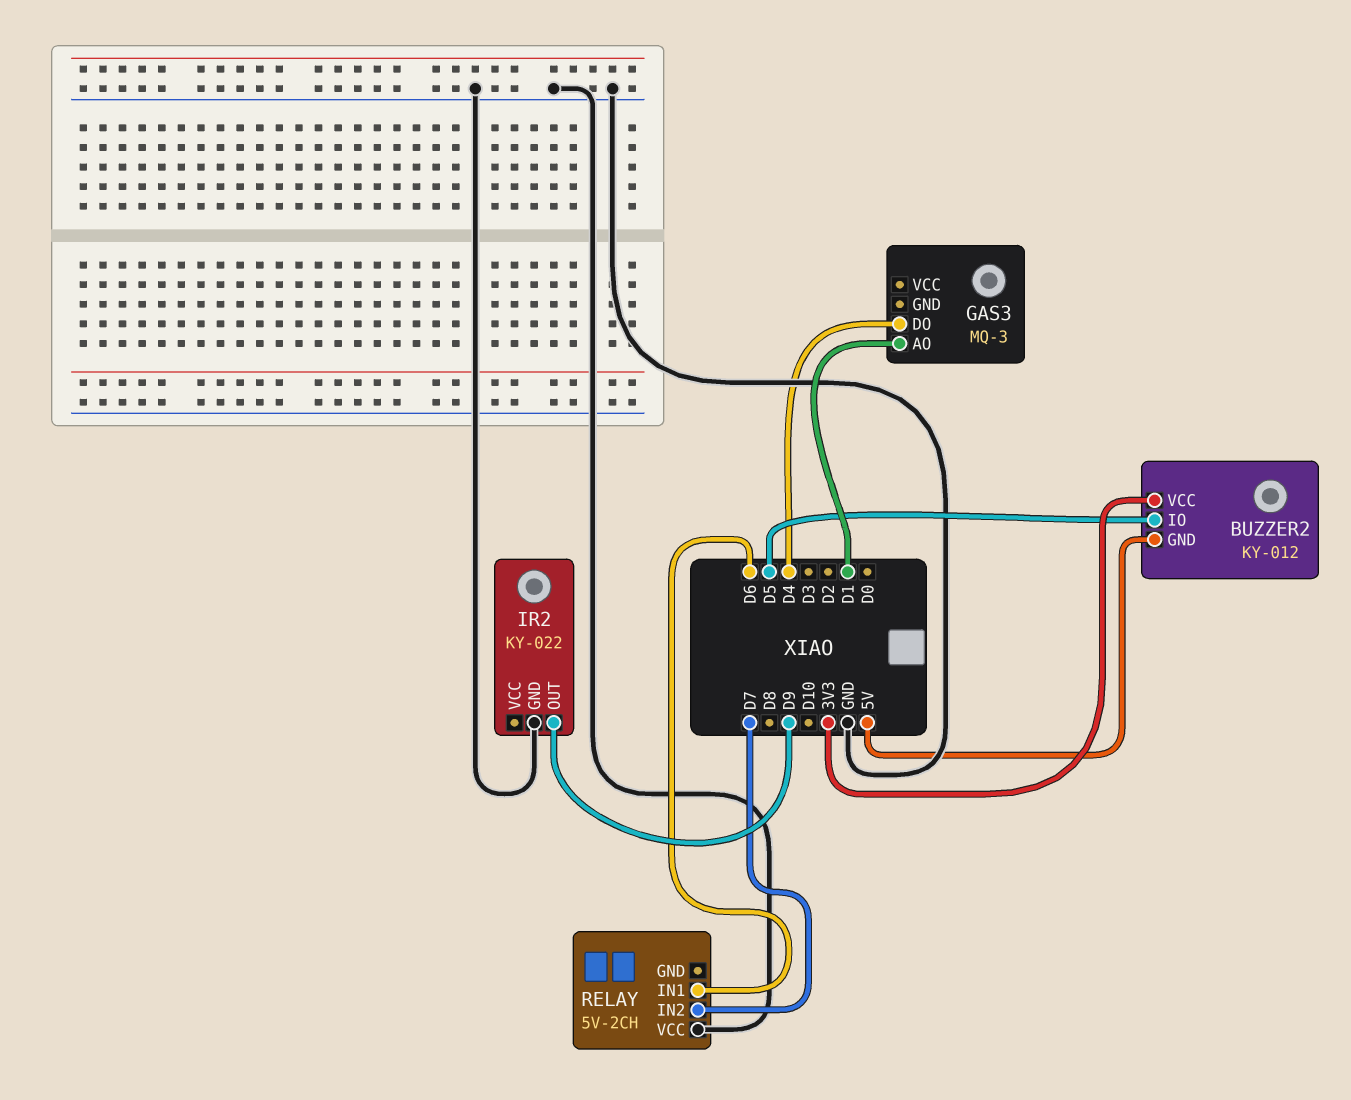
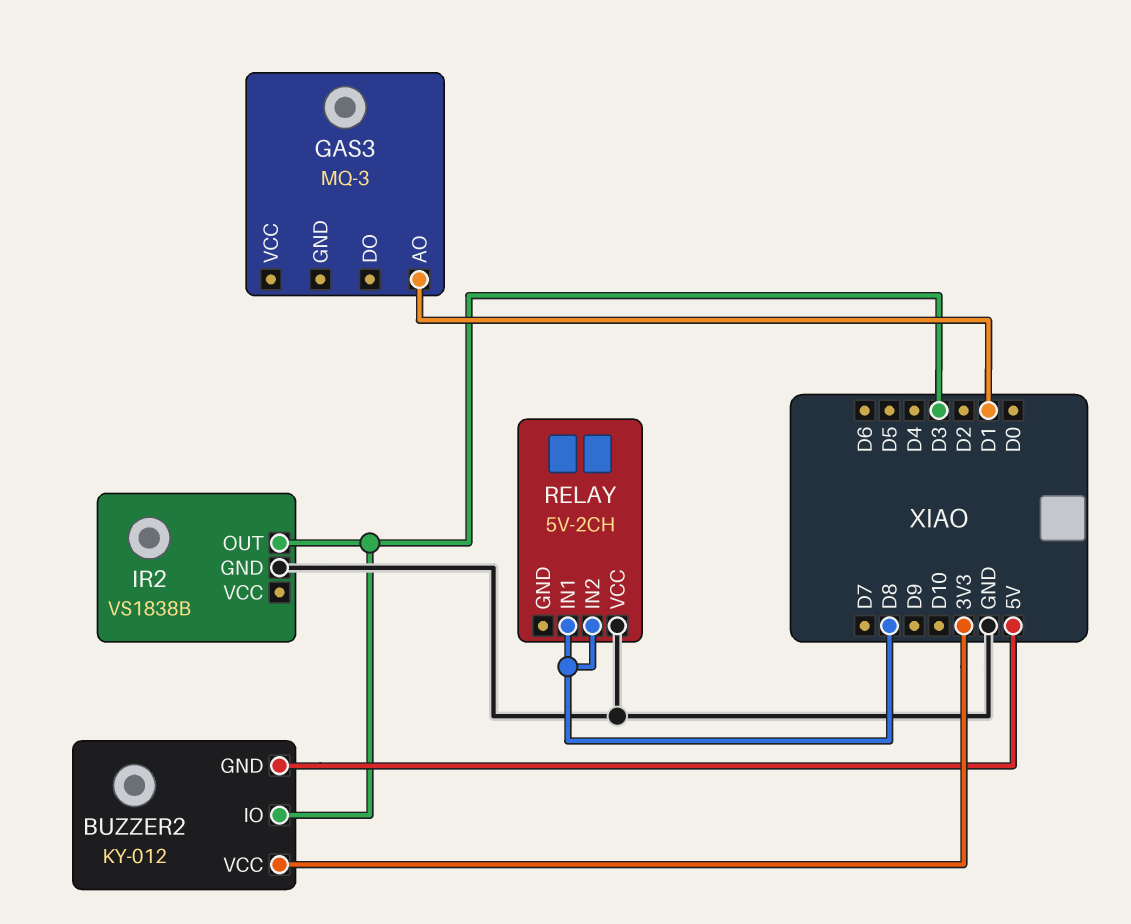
BUZZER2 pin IO: D5 -> D3
GAS3 pin DO: D4 -> none
IR2: KY-022 -> VS1838B
IR2 pin OUT: D9 -> D3
RELAY pin IN1: D6 -> D8
RELAY pin IN2: D7 -> D8

